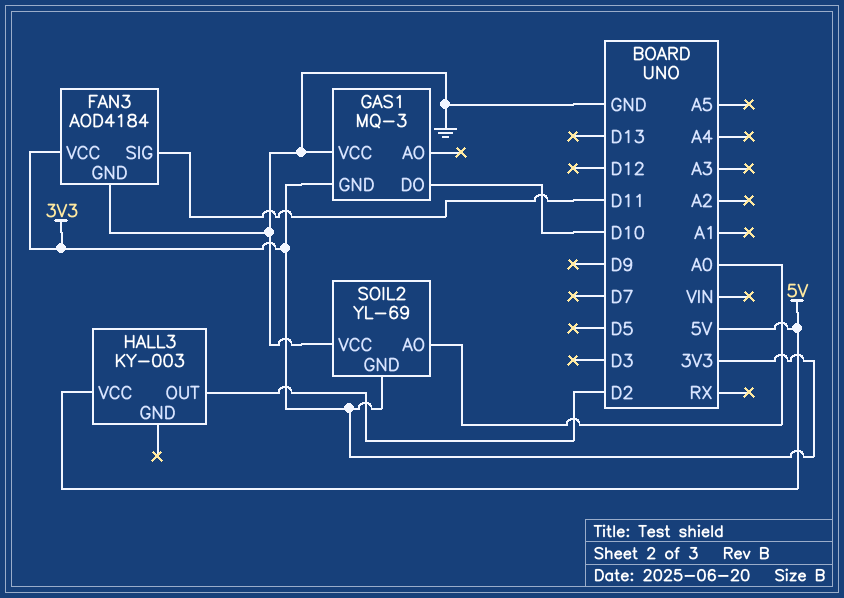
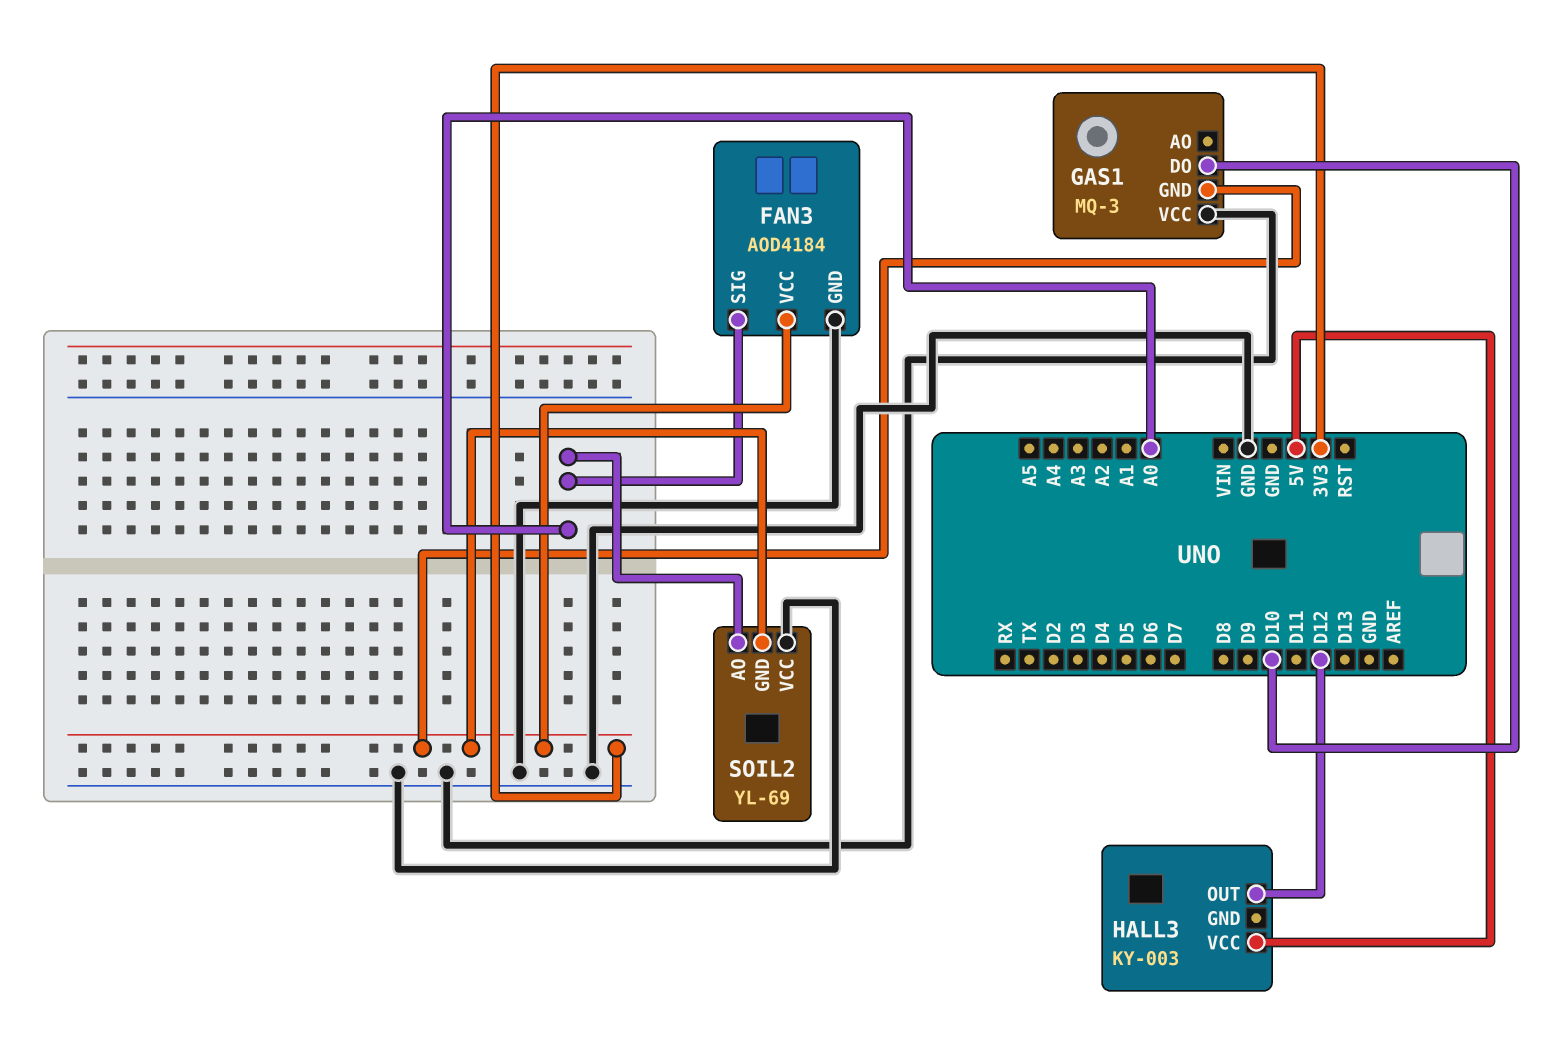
FAN3 pin SIG: D11 -> A0
HALL3 pin OUT: D2 -> D12

